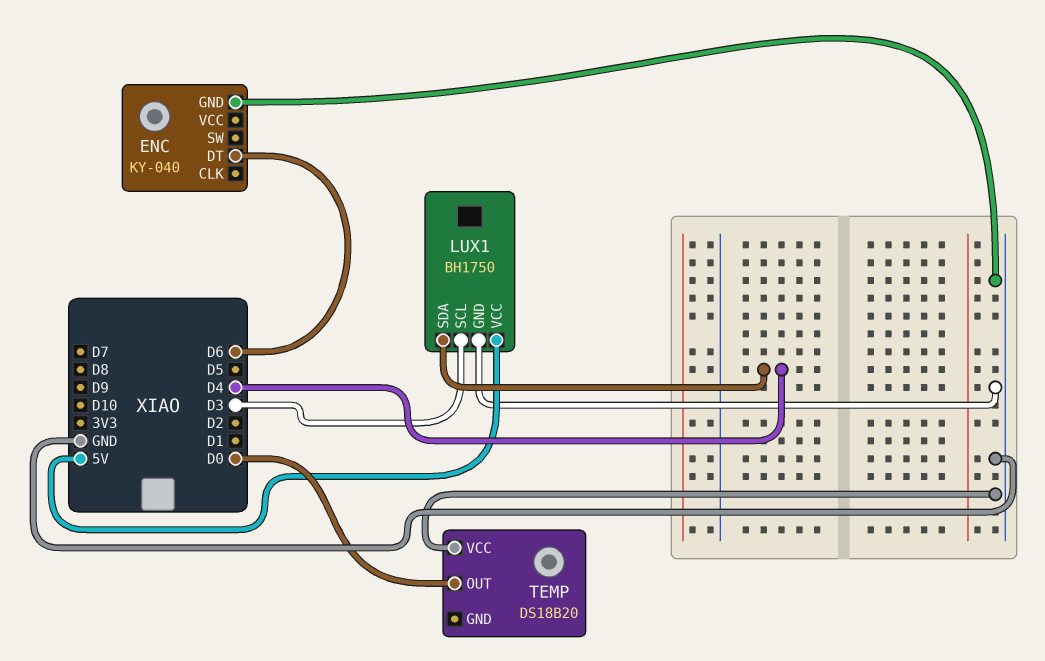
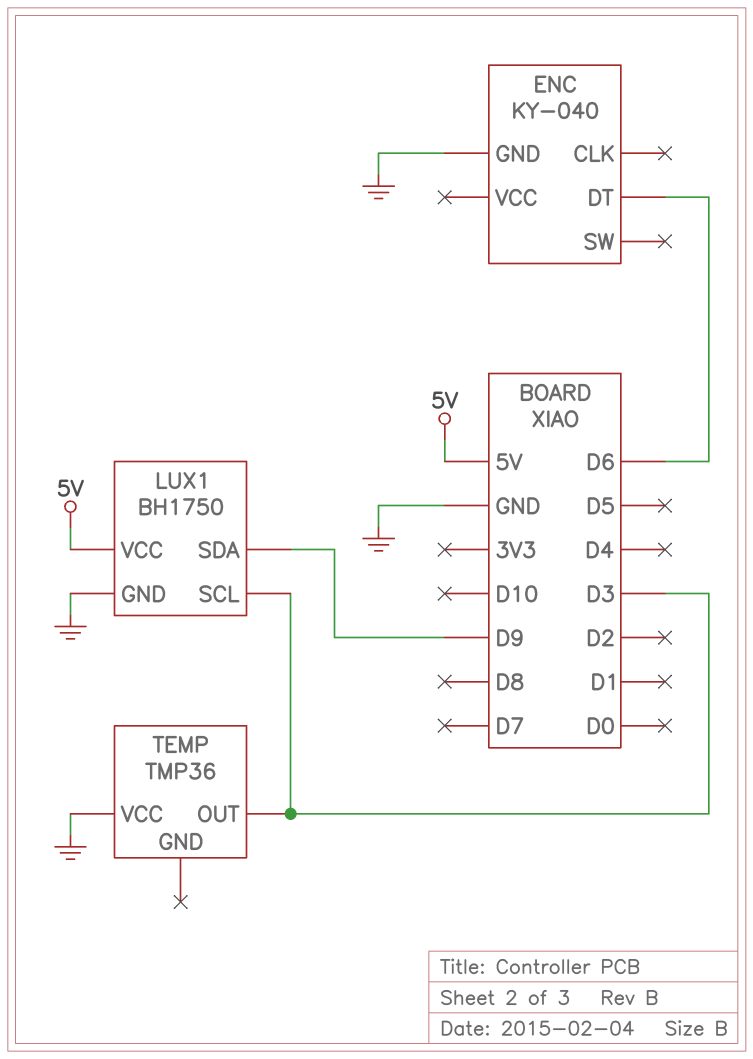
LUX1 pin SDA: D4 -> D9
TEMP: DS18B20 -> TMP36
TEMP pin OUT: D0 -> D3

